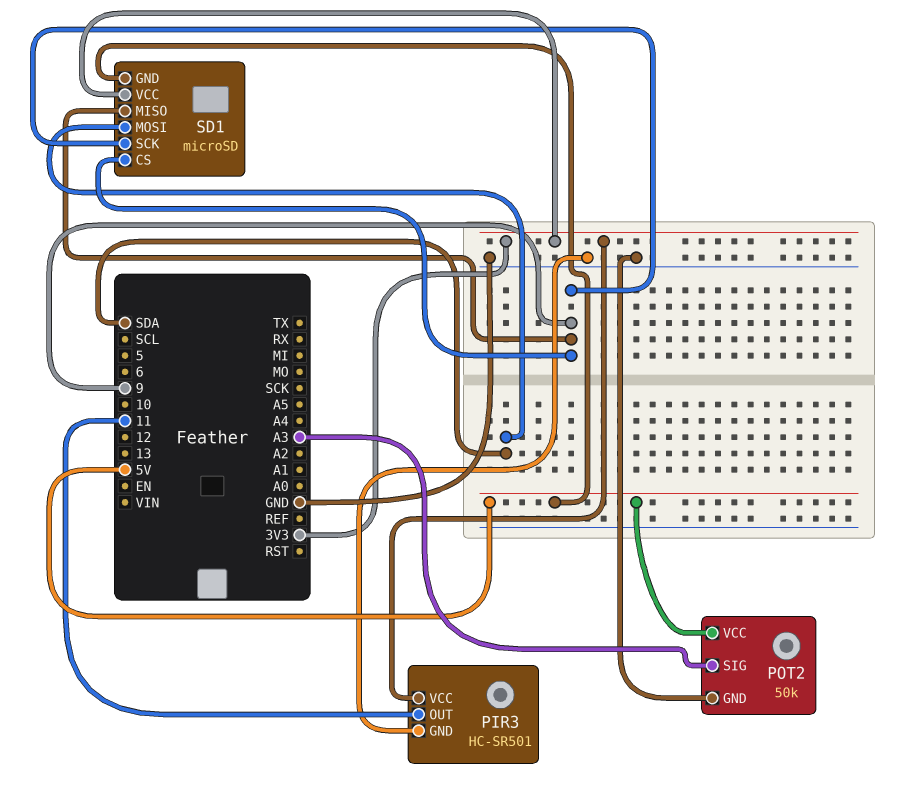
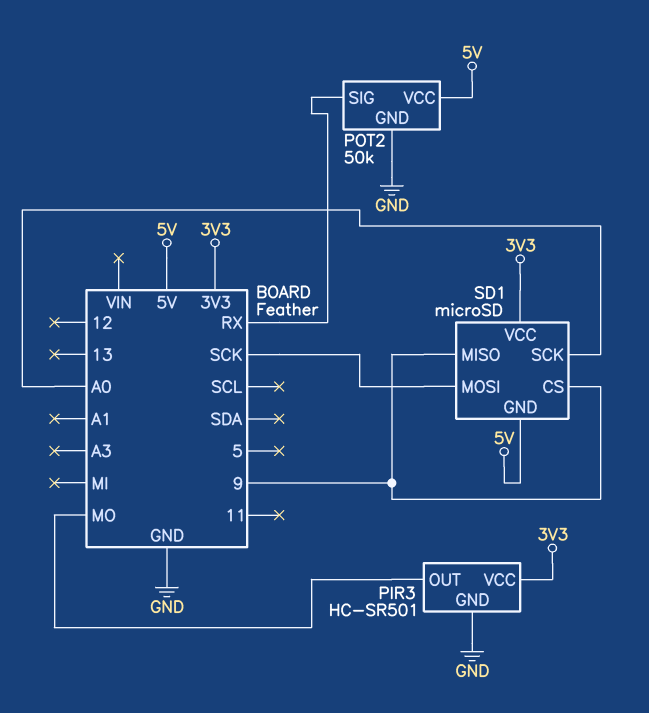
PIR3 pin OUT: 11 -> MO
POT2 pin SIG: A3 -> RX
SD1 pin MOSI: SDA -> SCK
SD1 pin SCK: 9 -> A0

